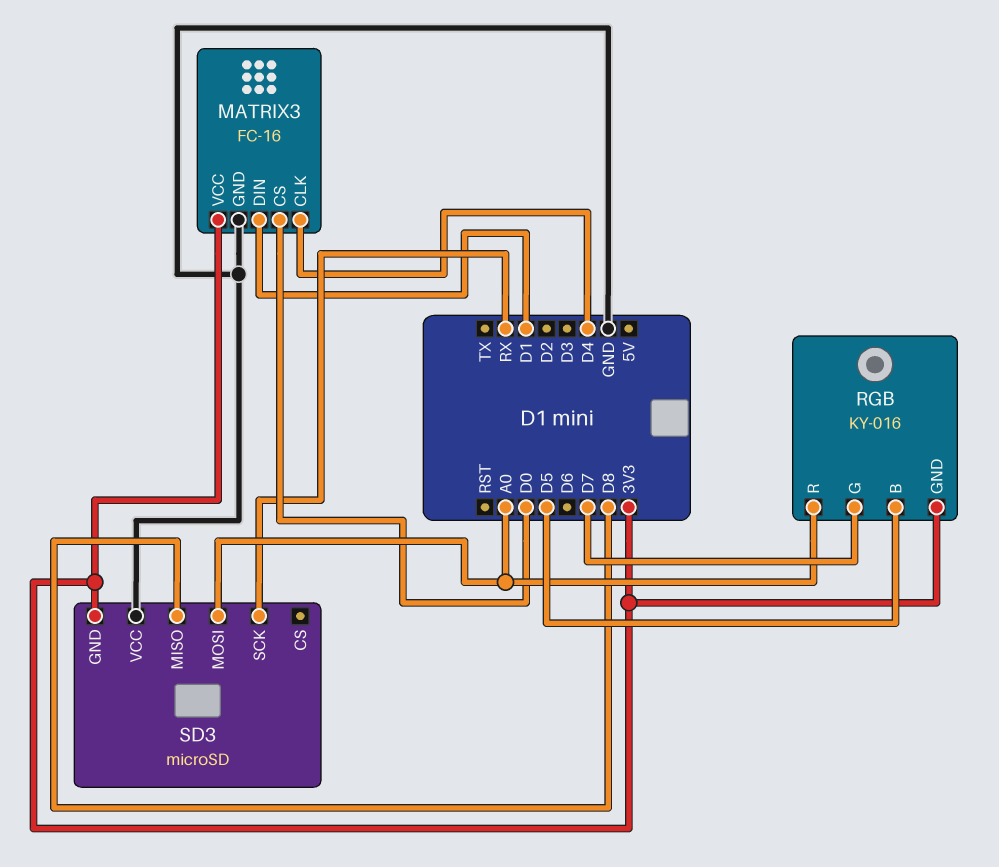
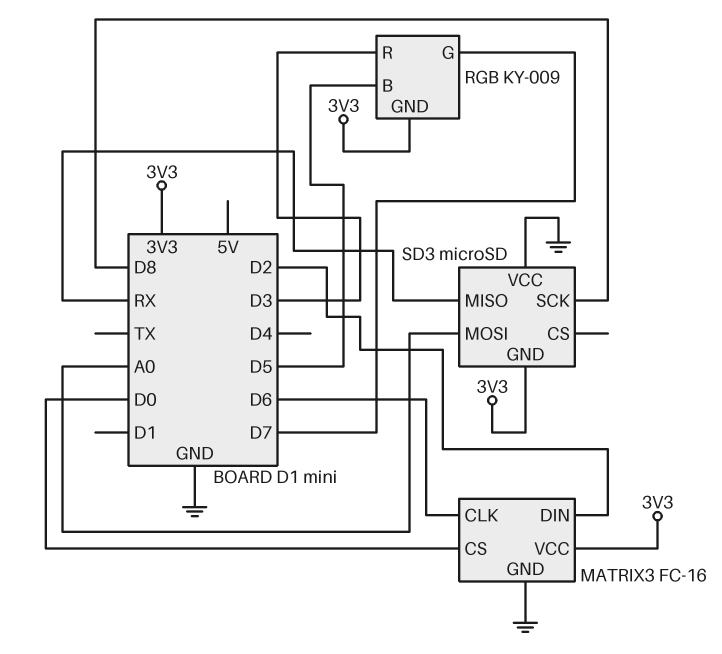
MATRIX3 pin CLK: D4 -> D6
MATRIX3 pin DIN: D1 -> D2
RGB: KY-016 -> KY-009
RGB pin R: A0 -> D3
SD3 pin MISO: D8 -> RX
SD3 pin SCK: RX -> D8

